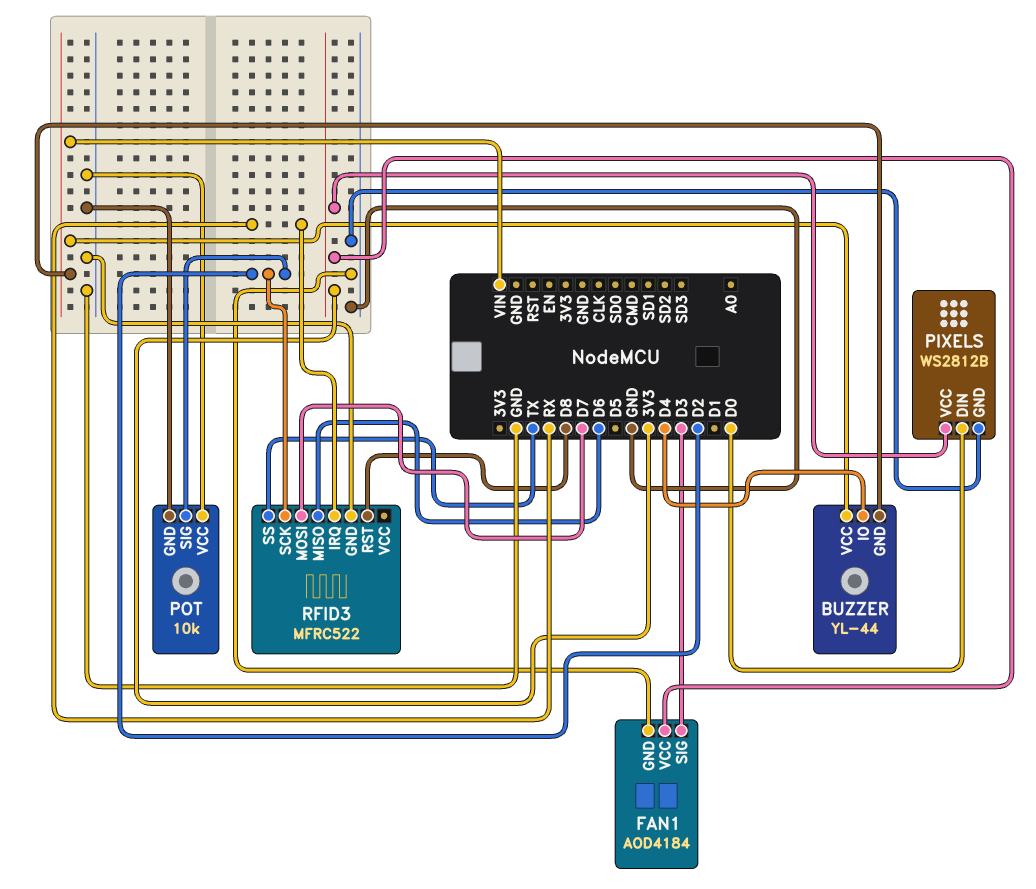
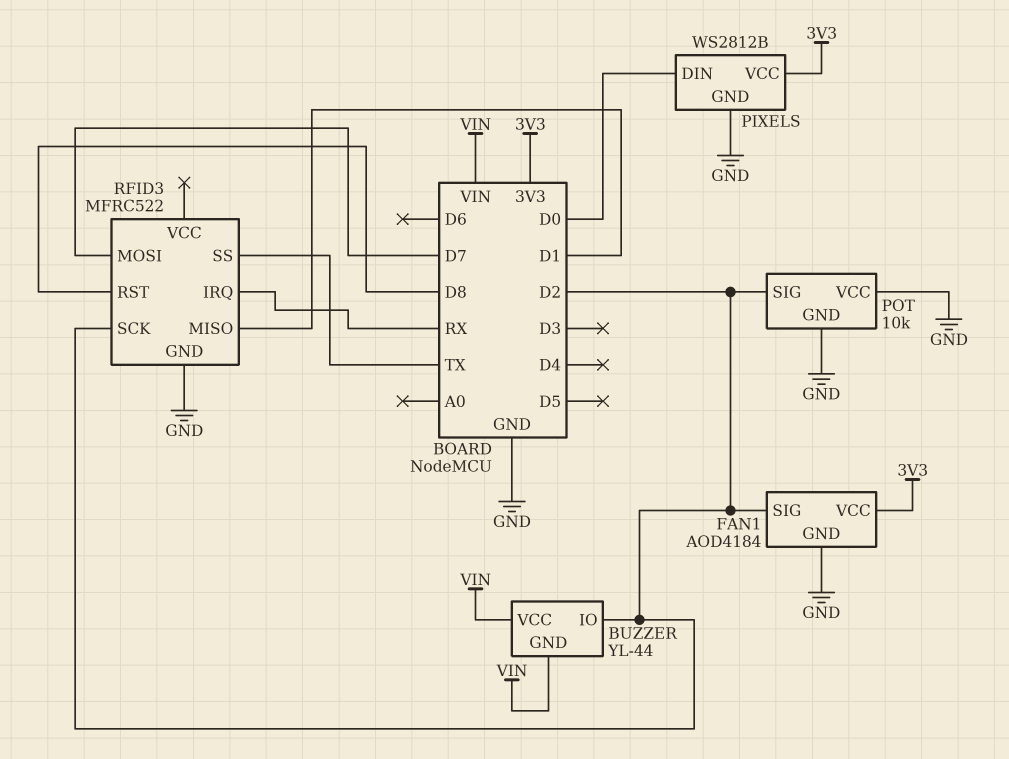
BUZZER pin IO: D4 -> D2
FAN1 pin SIG: D3 -> D2
RFID3 pin MISO: D6 -> D1

